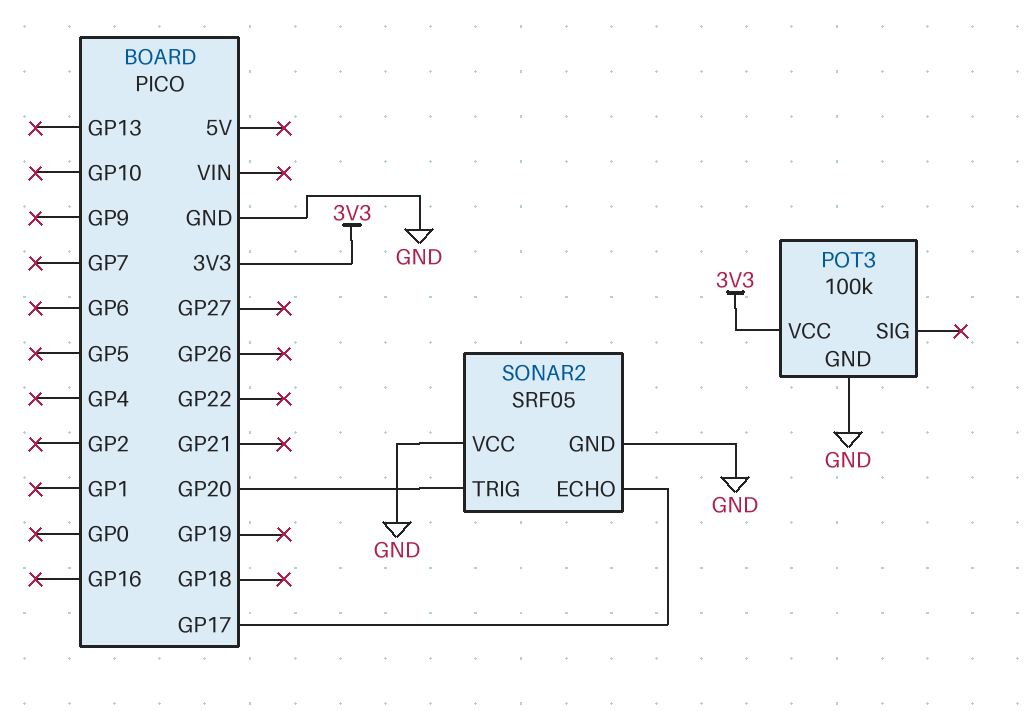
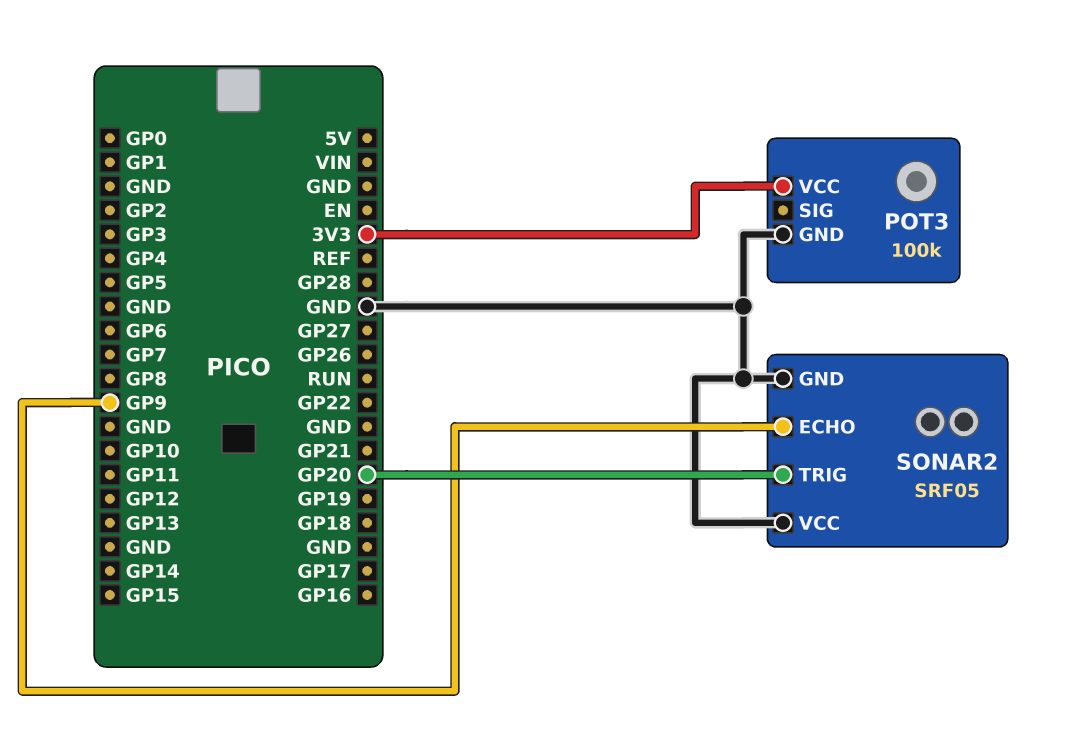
SONAR2 pin ECHO: GP17 -> GP9

